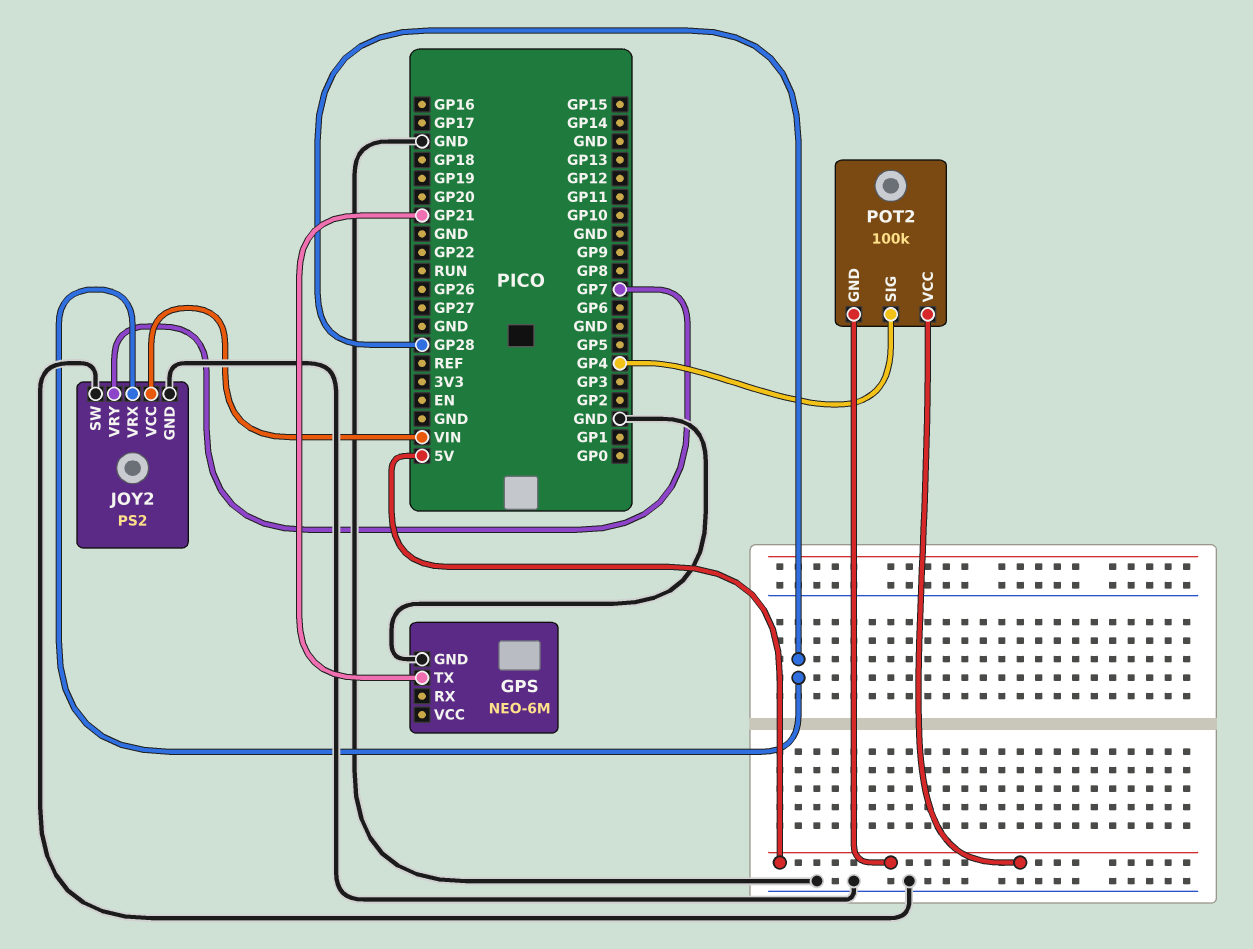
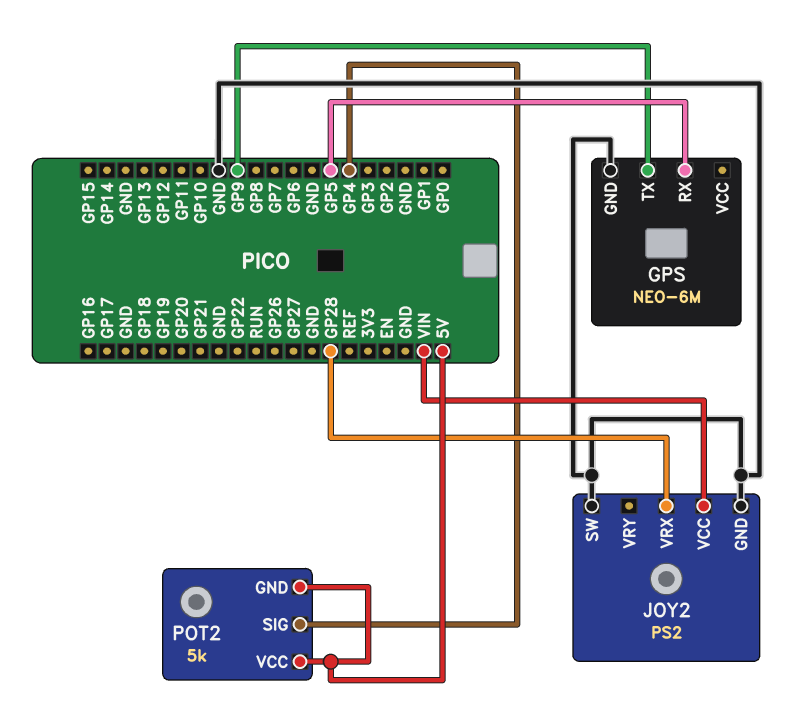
GPS pin RX: none -> GP5
GPS pin TX: GP21 -> GP9
JOY2 pin VRY: GP7 -> none
POT2: 100k -> 5k

